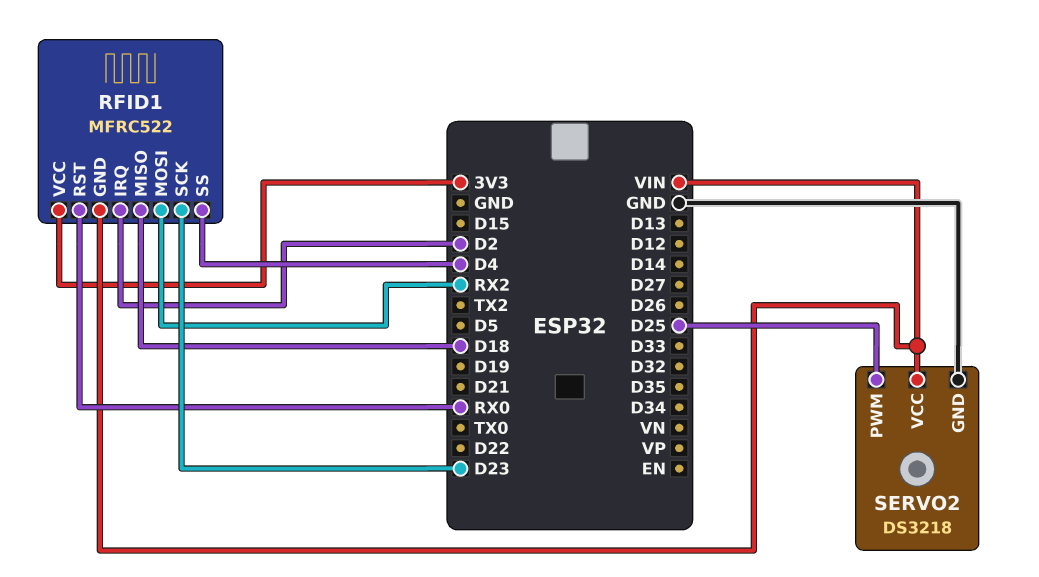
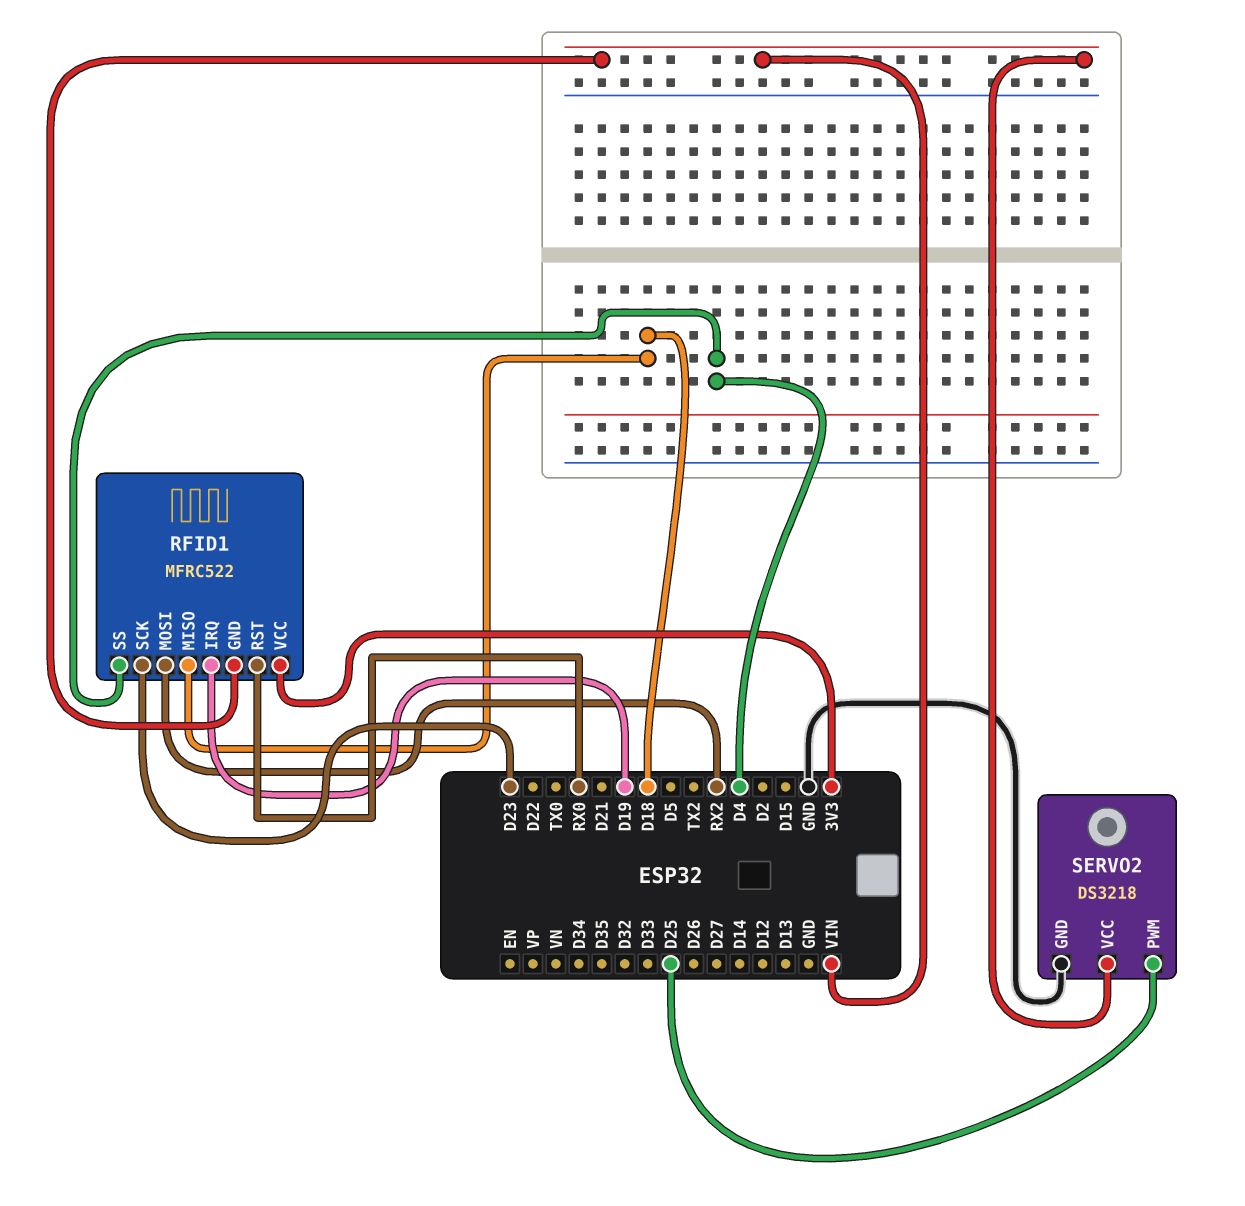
RFID1 pin IRQ: D2 -> D19

